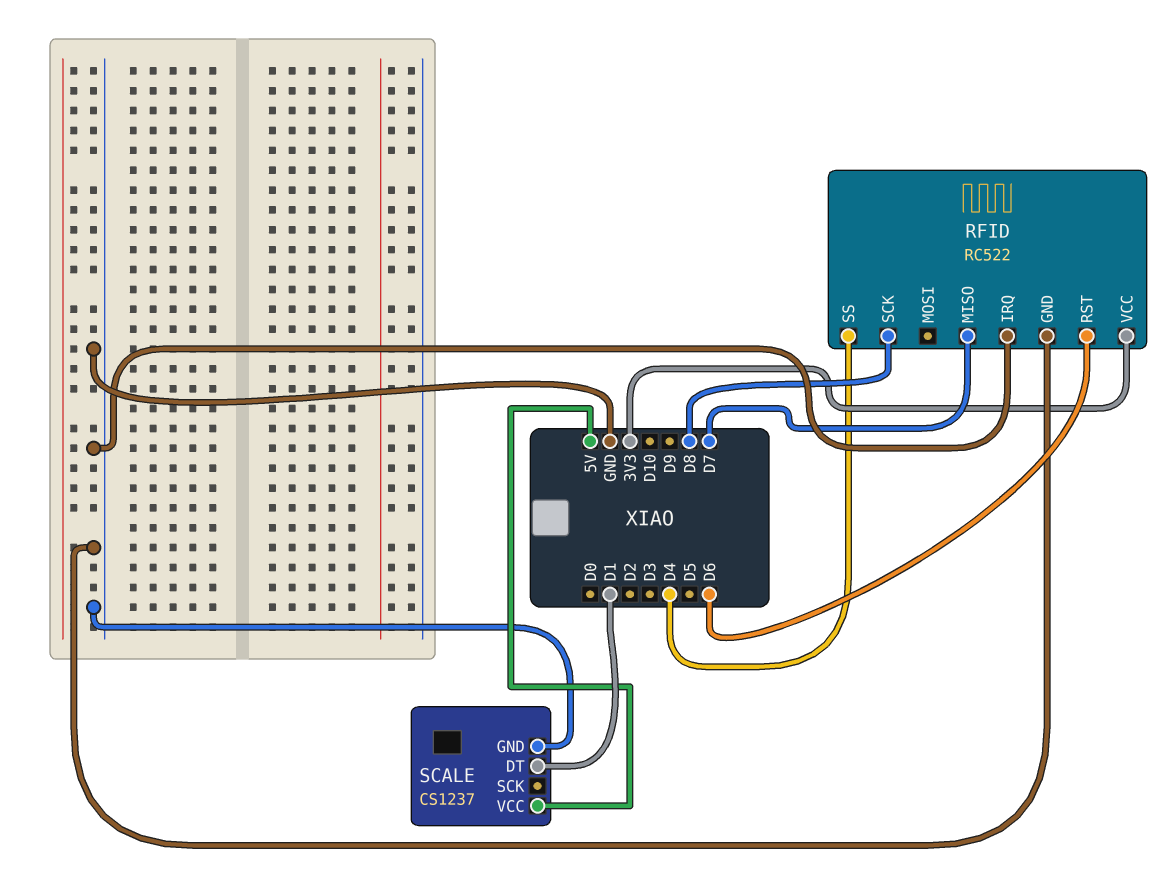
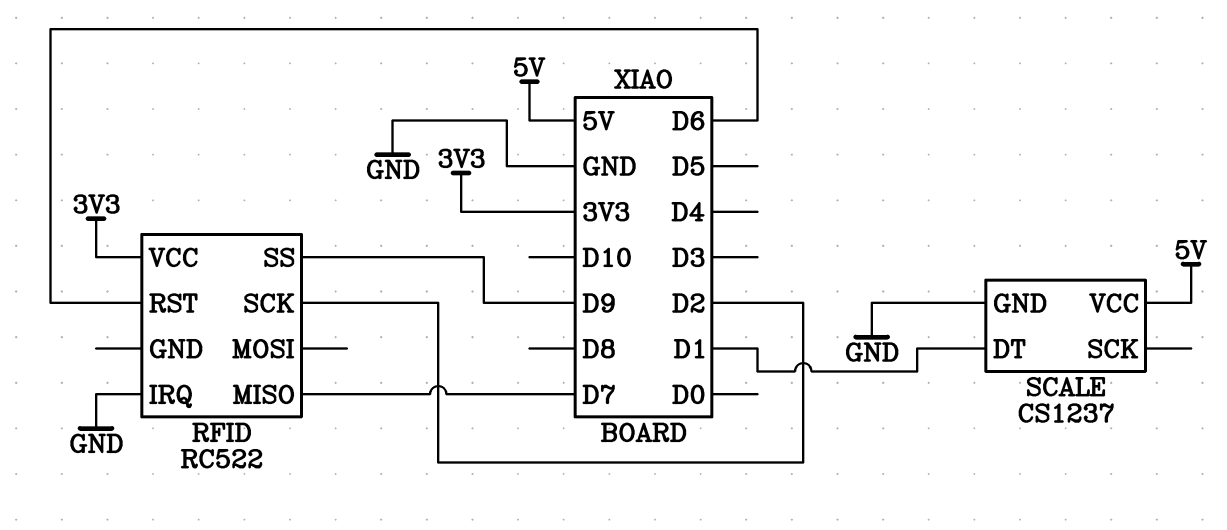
RFID pin GND: GND -> none
RFID pin SCK: D8 -> D2
RFID pin SS: D4 -> D9

